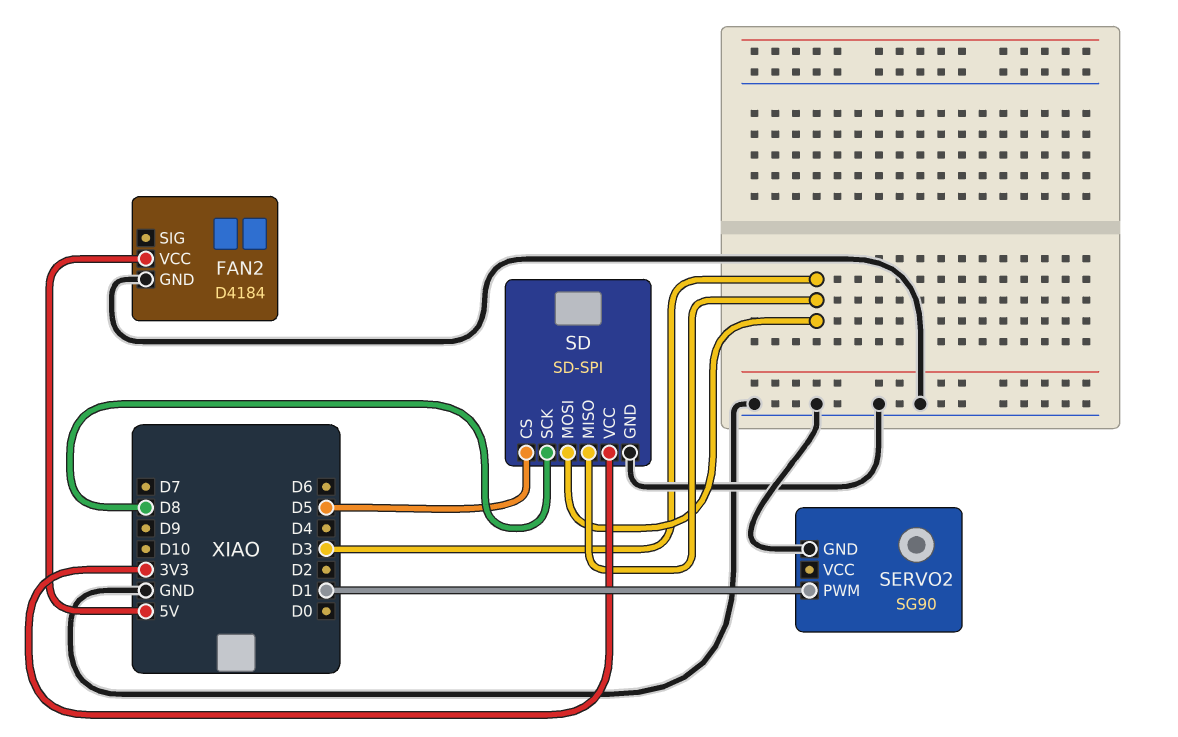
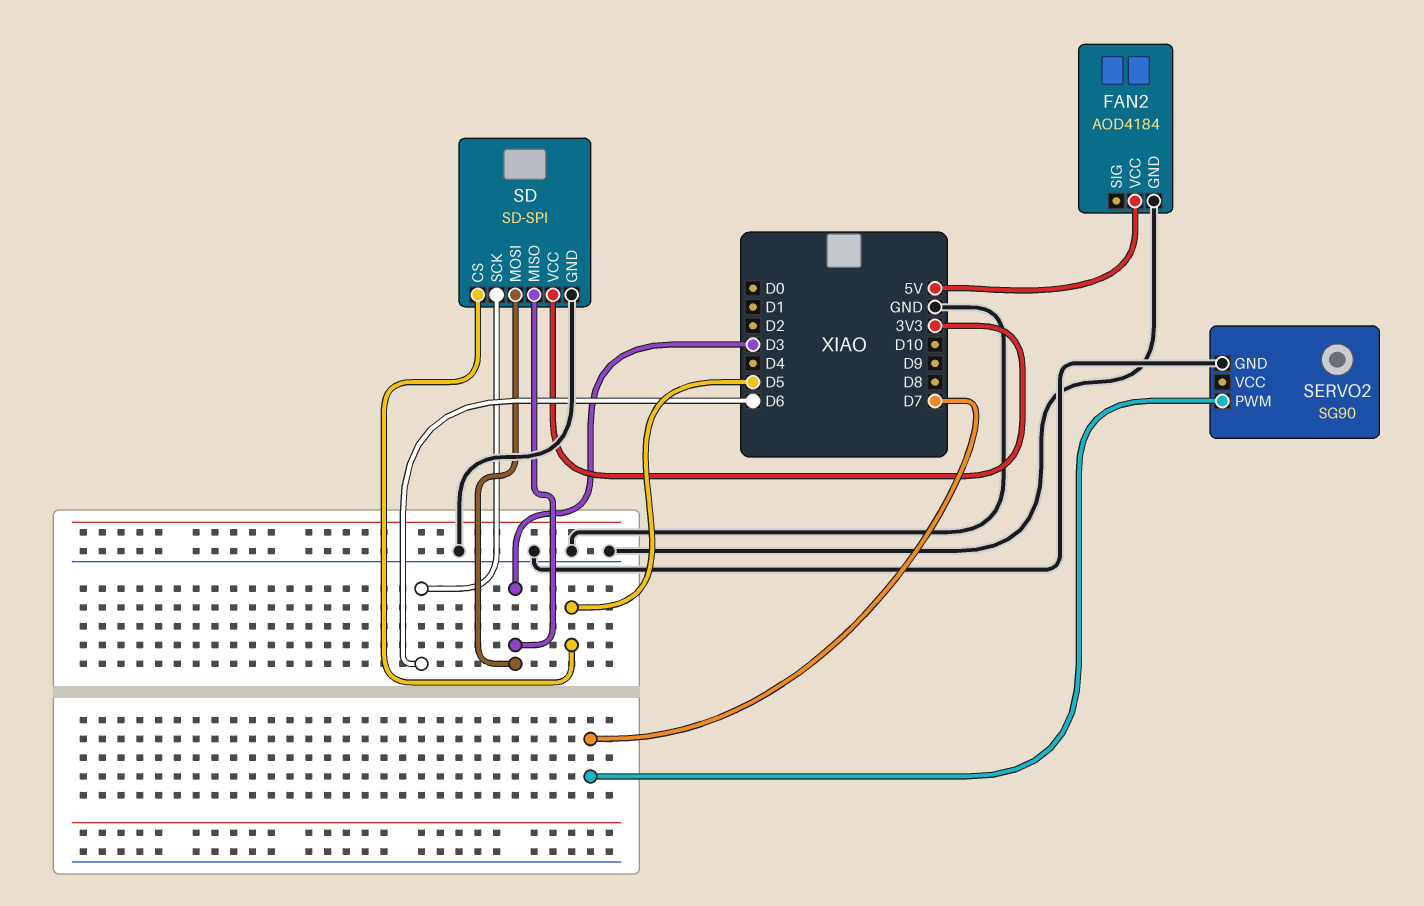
FAN2: D4184 -> AOD4184
SD pin SCK: D8 -> D6
SERVO2 pin PWM: D1 -> D7

